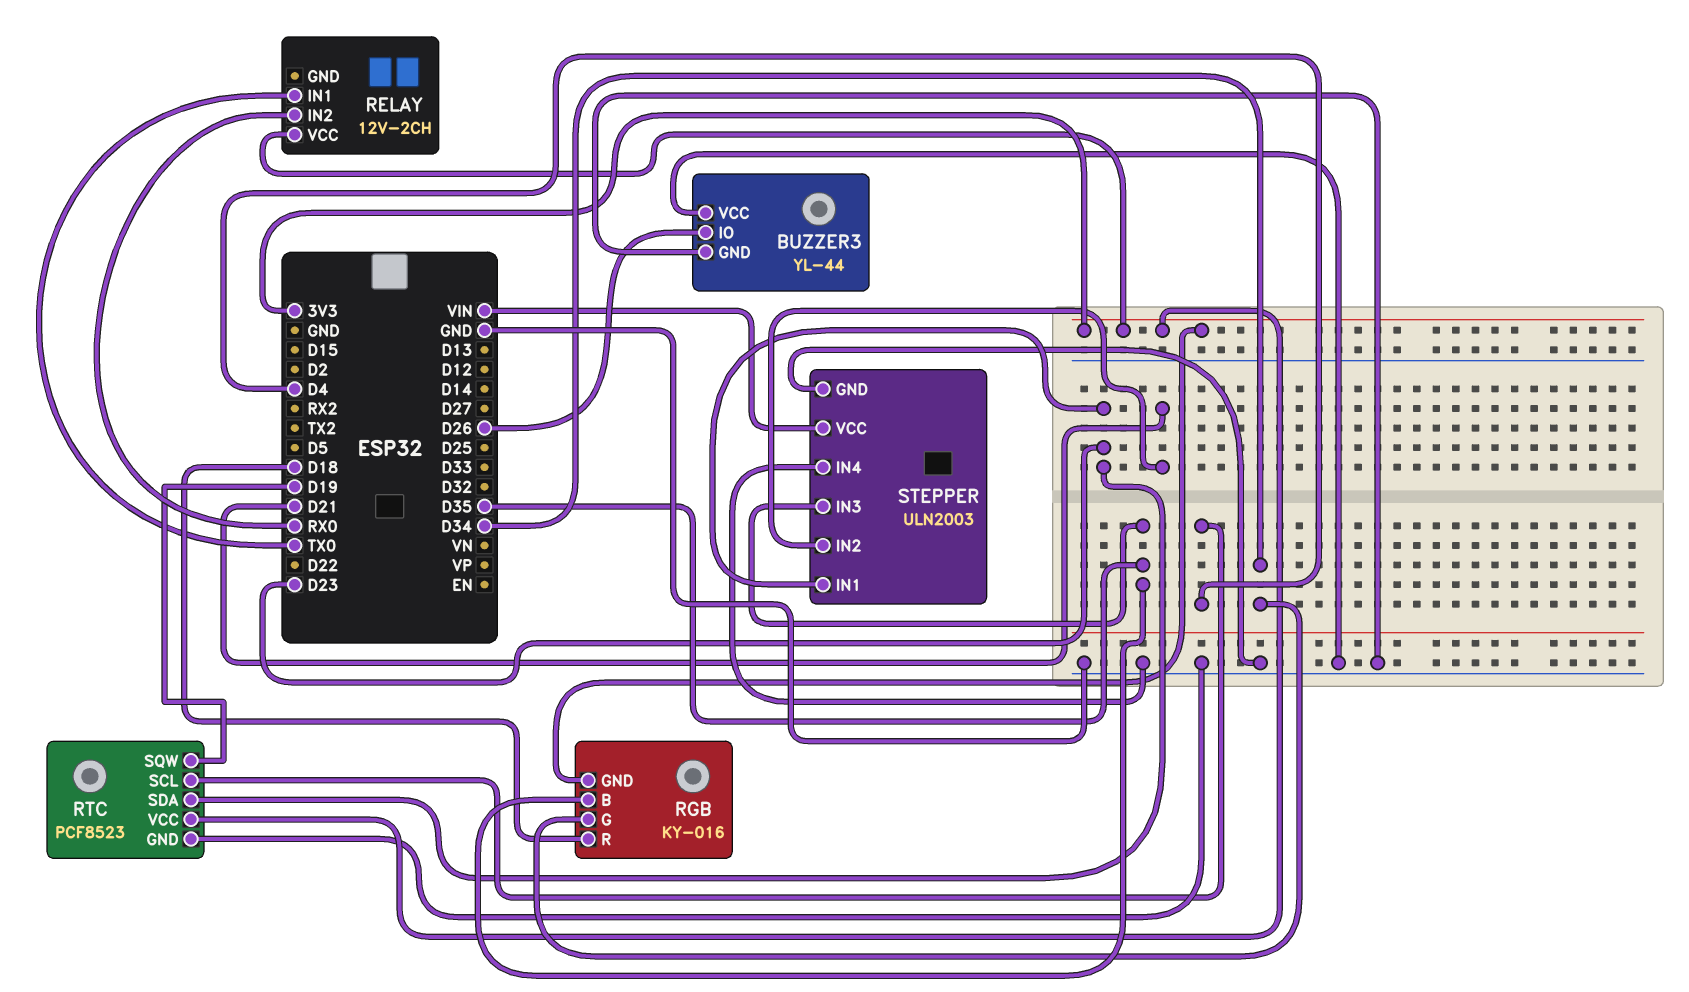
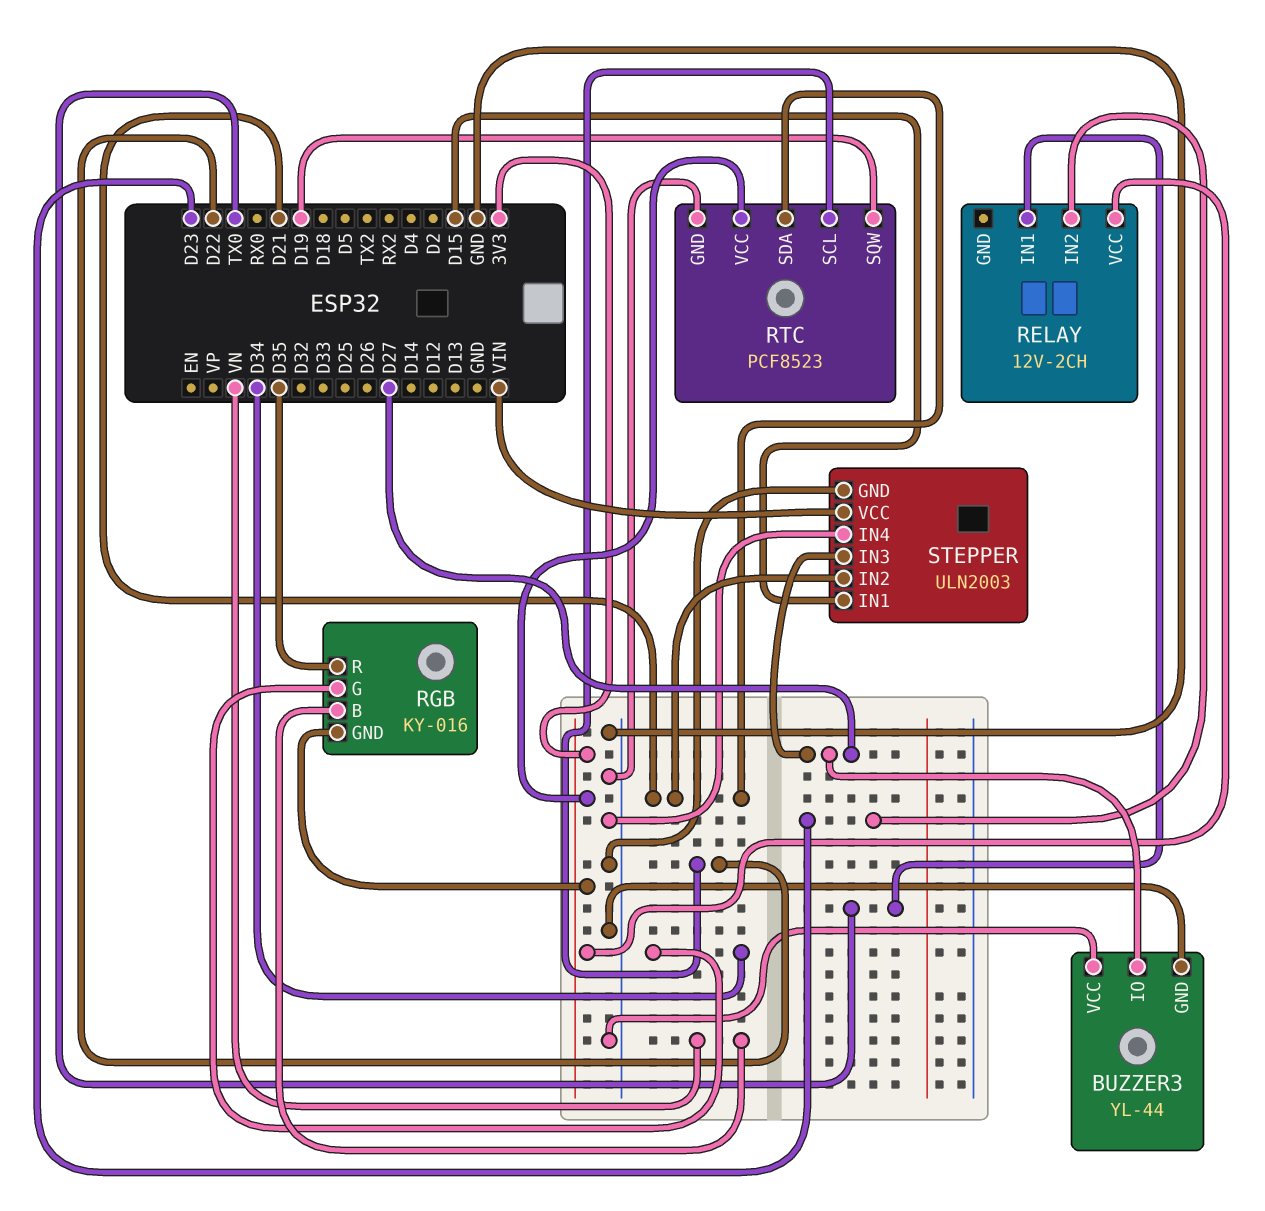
BUZZER3 pin IO: D26 -> D27
RELAY pin IN2: RX0 -> D23
RGB pin B: D35 -> VN
RGB pin R: D18 -> D35
RTC pin SCL: D4 -> D22
RTC pin SDA: D23 -> D21
STEPPER pin IN1: D23 -> D15
STEPPER pin IN3: D35 -> D27

